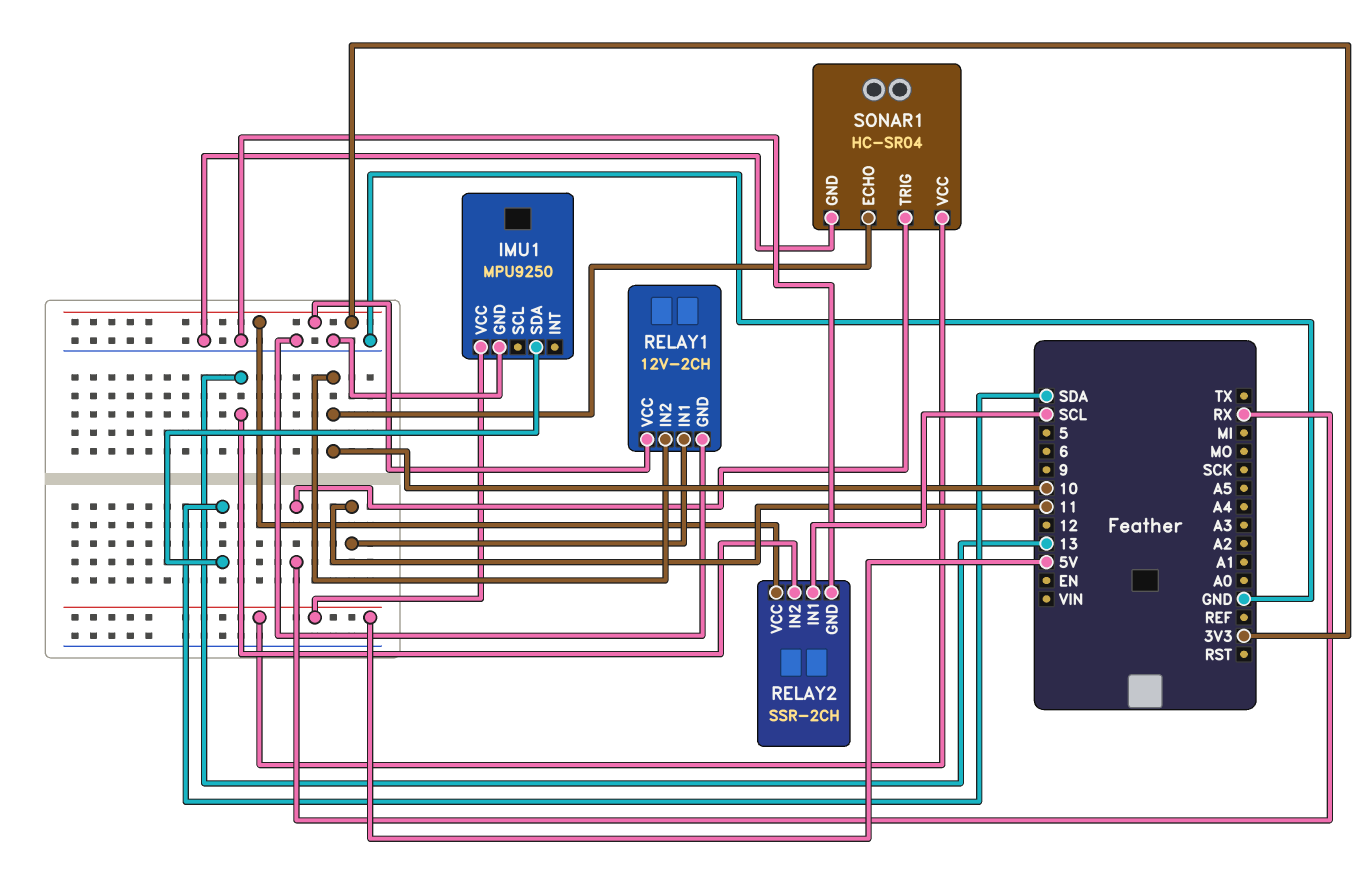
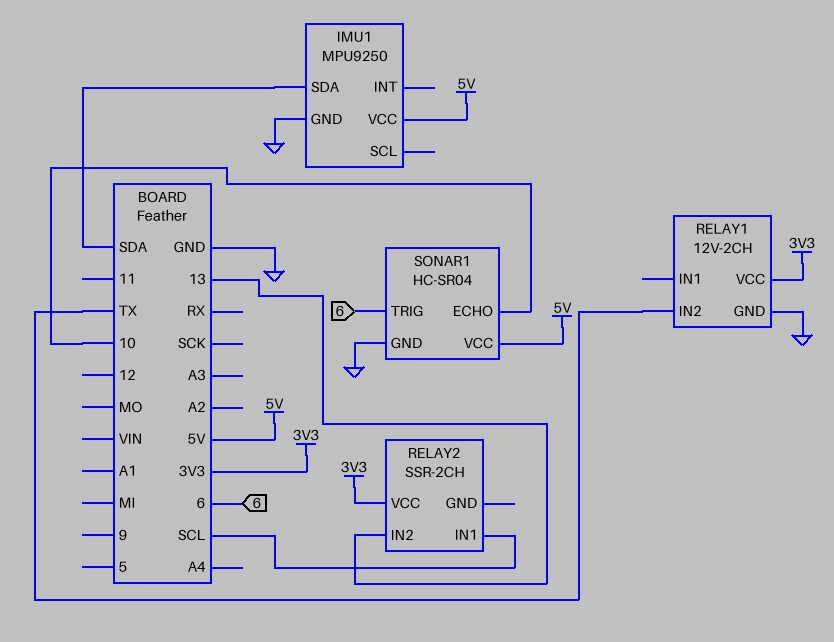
RELAY1 pin IN1: 11 -> none
RELAY1 pin IN2: 10 -> TX
RELAY2 pin GND: GND -> none
SONAR1 pin TRIG: RX -> 6

